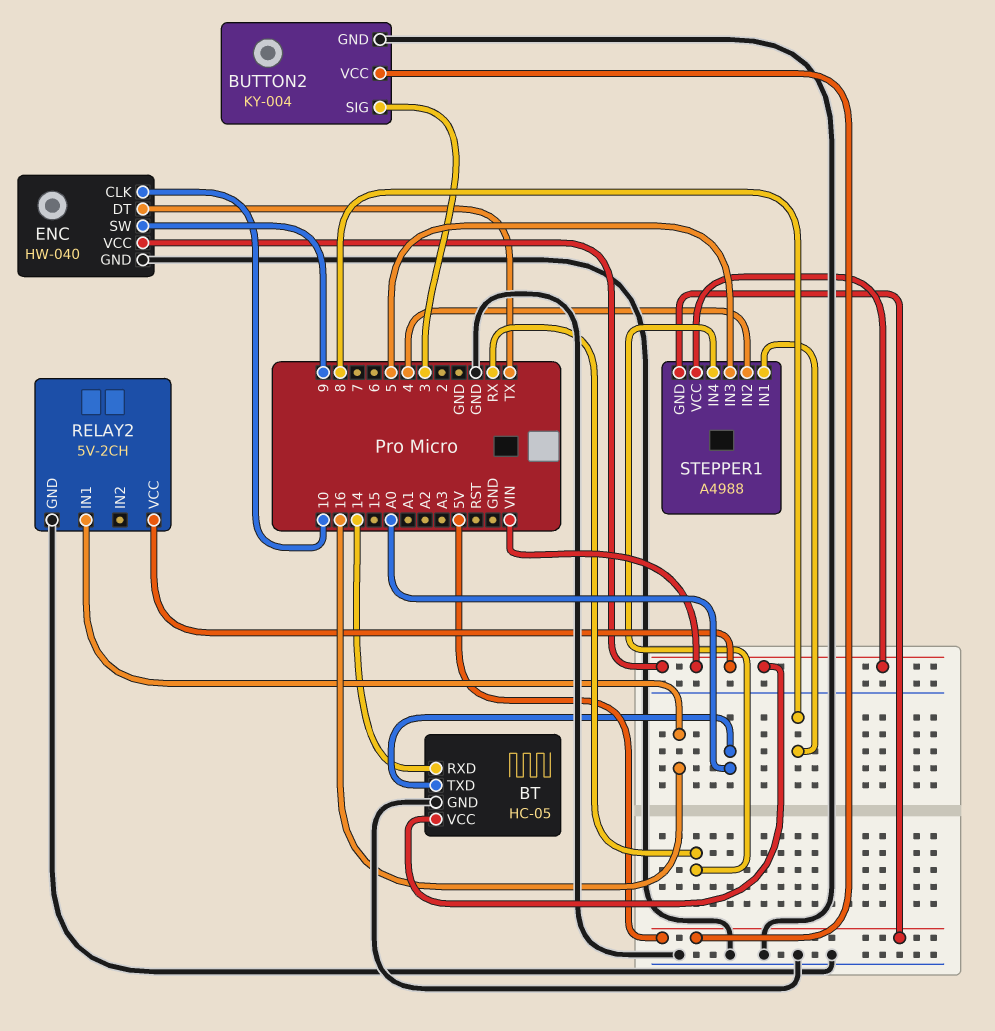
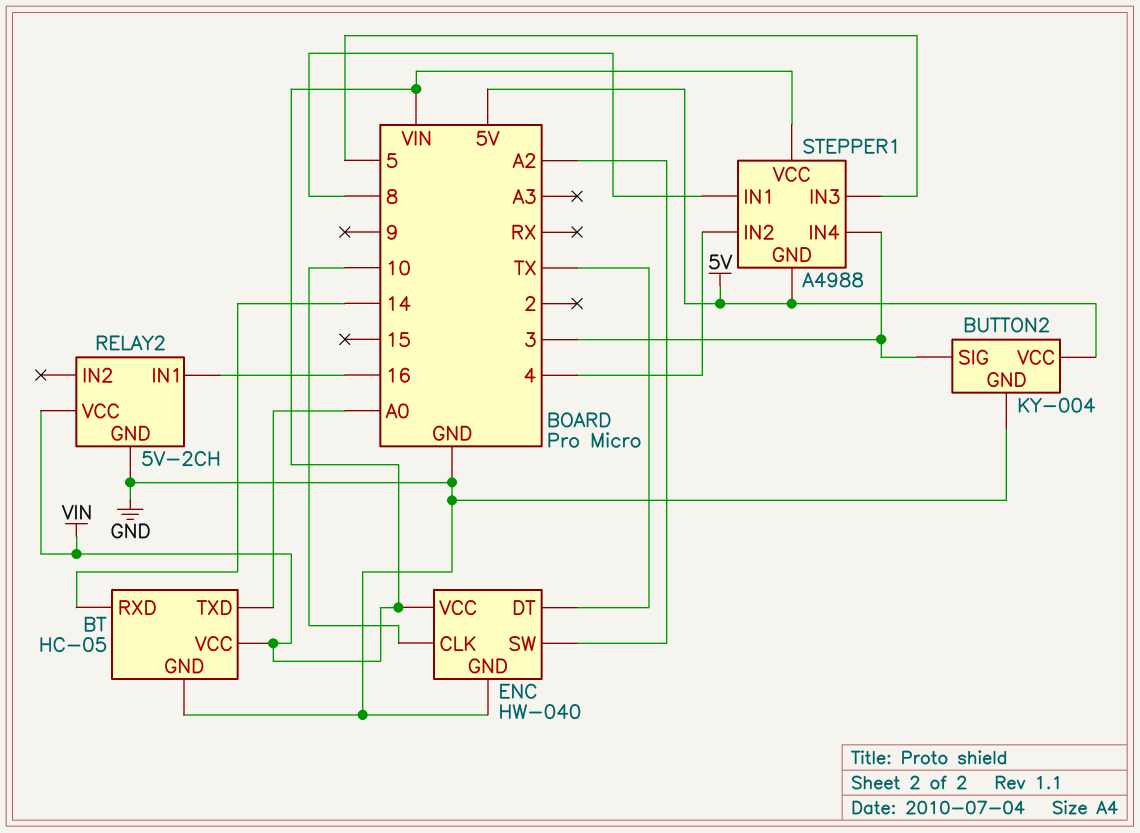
ENC pin SW: 9 -> A2
STEPPER1 pin IN4: RX -> 3

